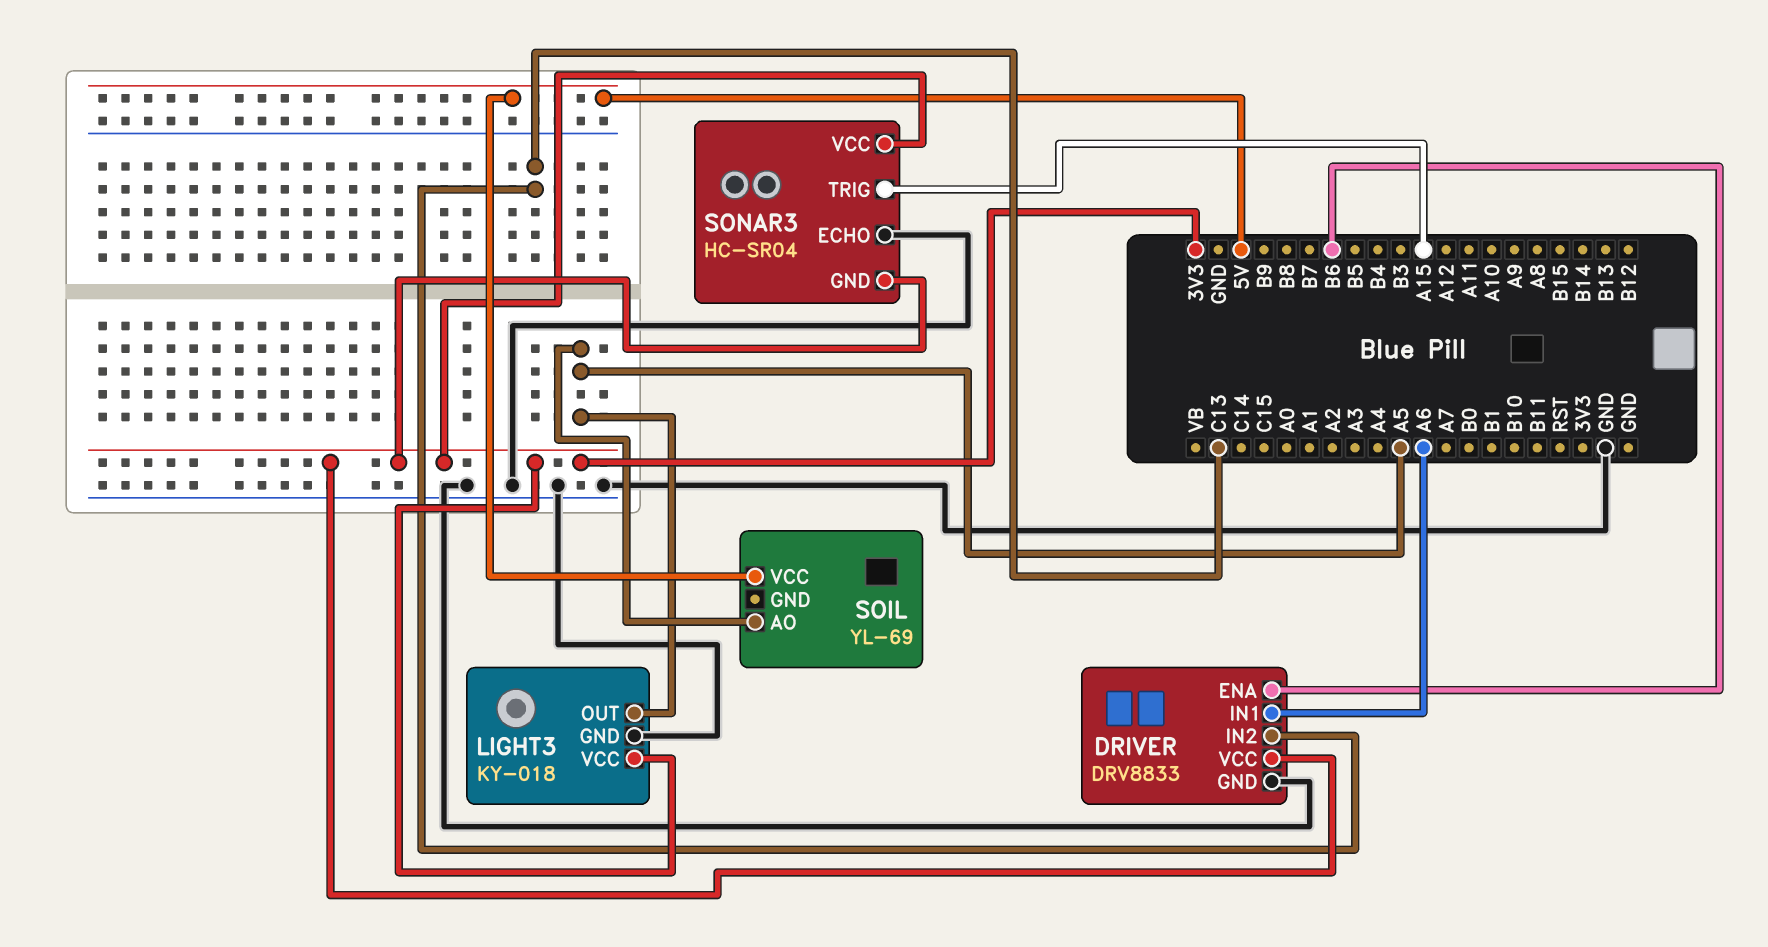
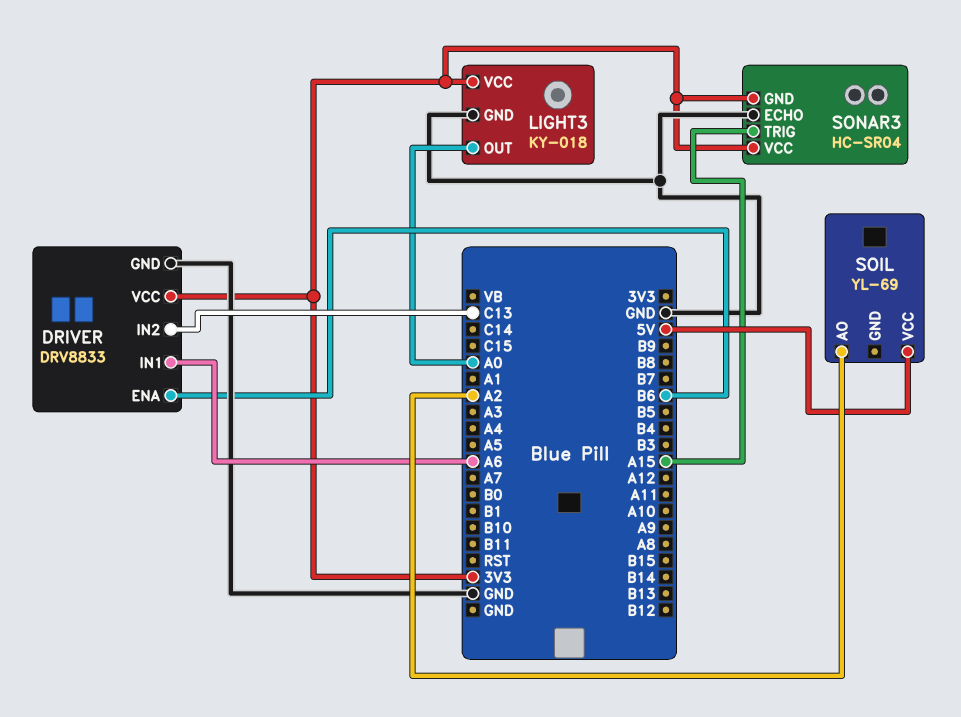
LIGHT3 pin OUT: A5 -> A0
SOIL pin AO: A5 -> A2

